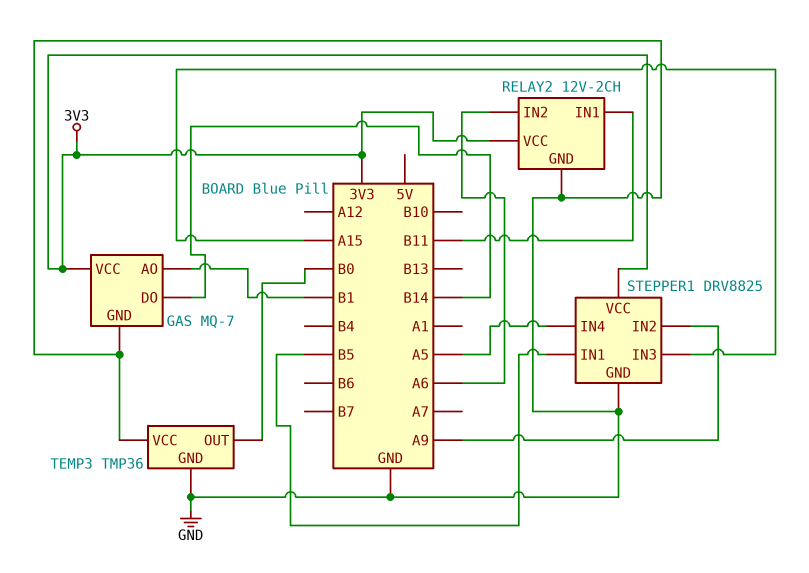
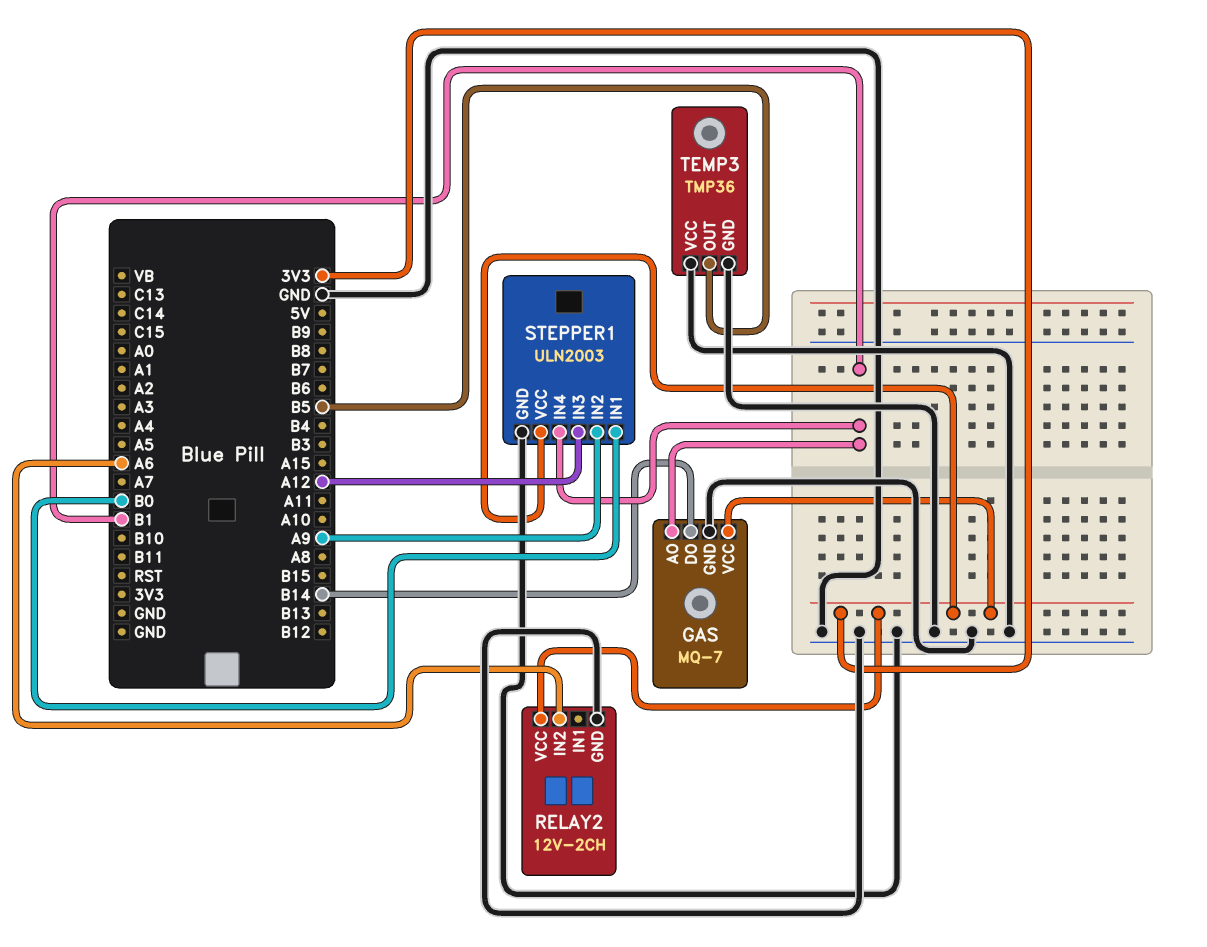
RELAY2 pin IN1: B11 -> none
STEPPER1: DRV8825 -> ULN2003
STEPPER1 pin IN1: B5 -> B0
STEPPER1 pin IN3: A15 -> A12
STEPPER1 pin IN4: A5 -> B1
TEMP3 pin OUT: B0 -> B5

